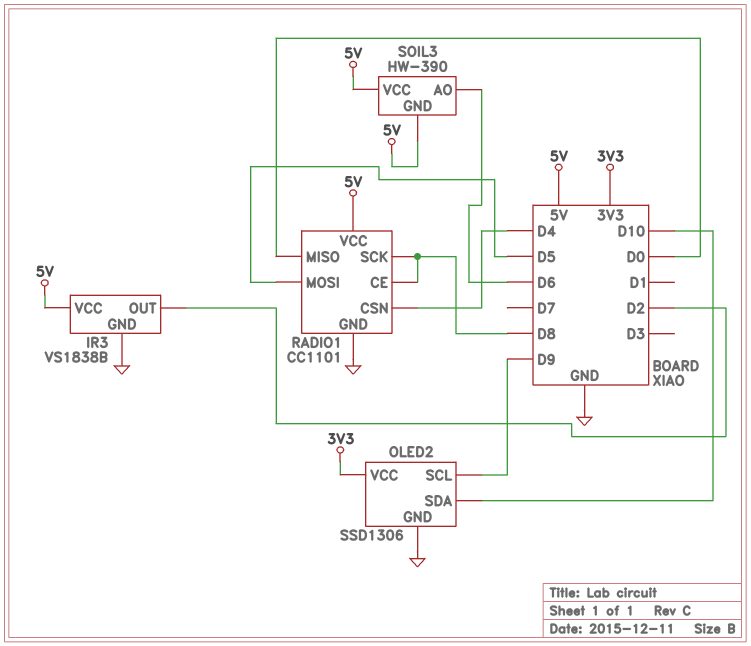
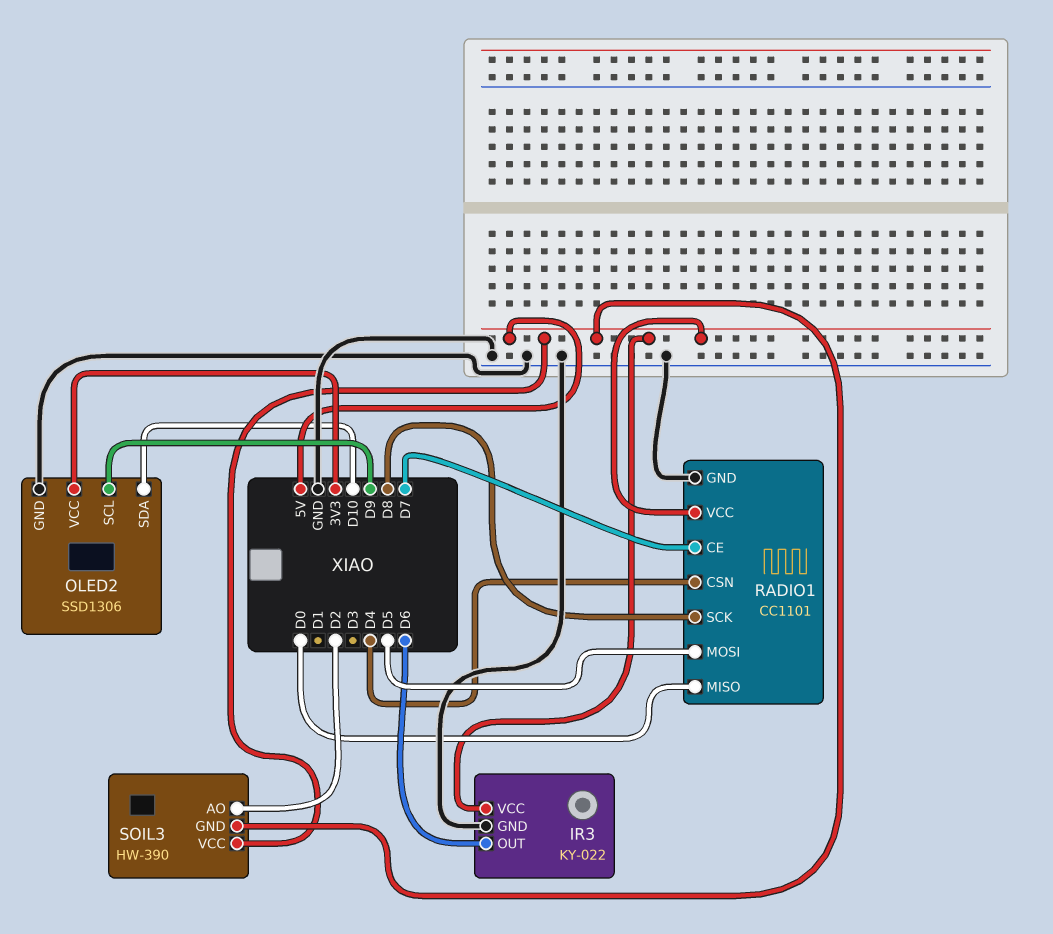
IR3: VS1838B -> KY-022
IR3 pin OUT: D2 -> D6
RADIO1 pin CE: D8 -> D7
SOIL3 pin AO: D6 -> D2

